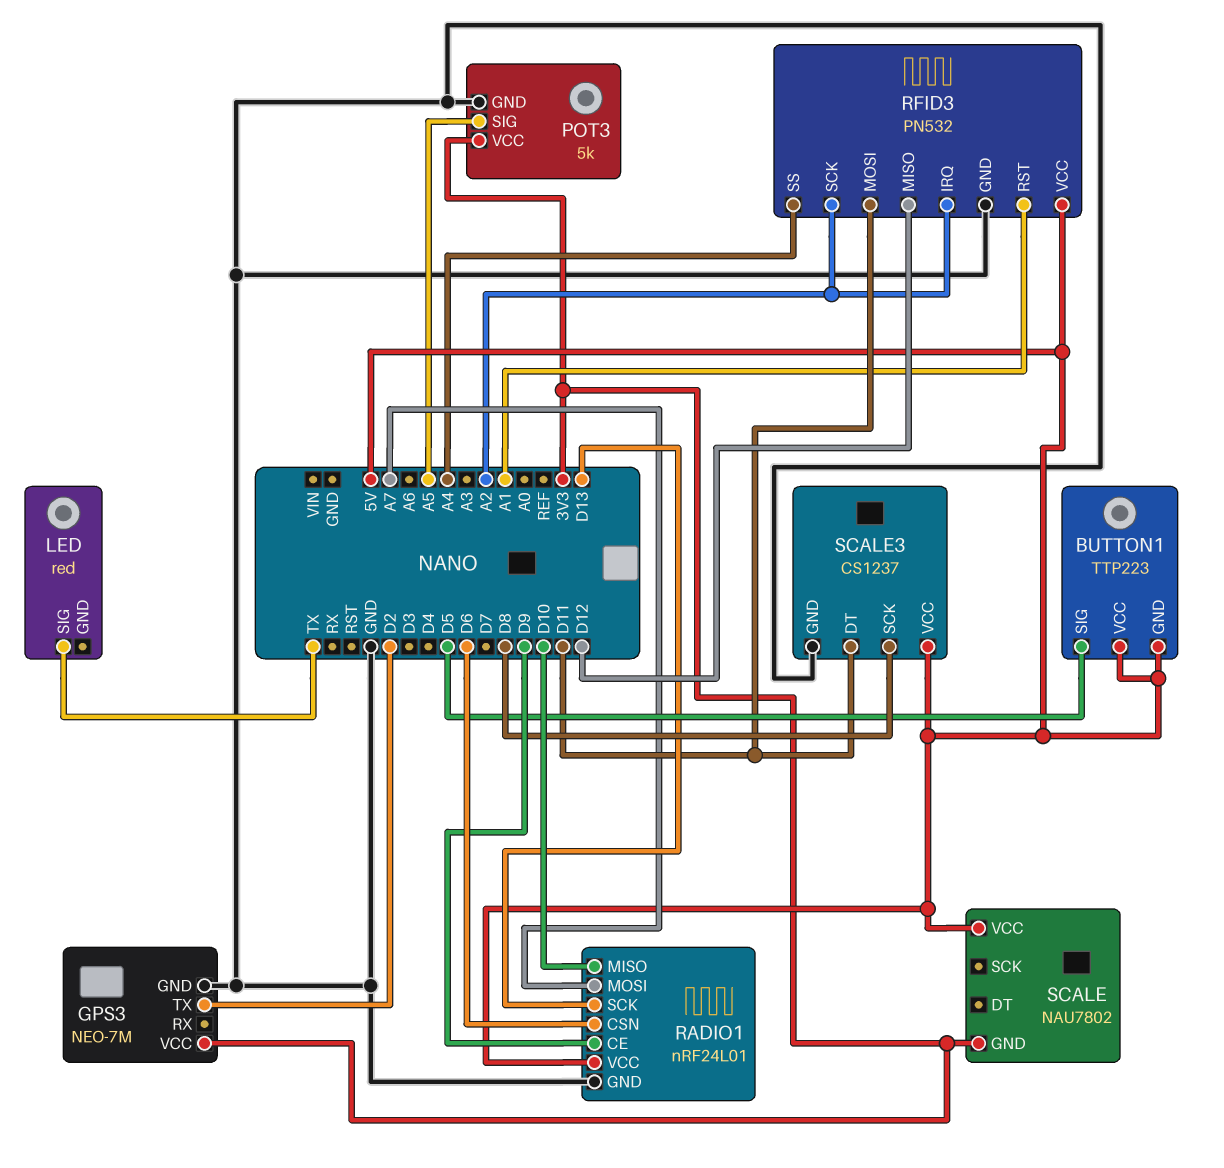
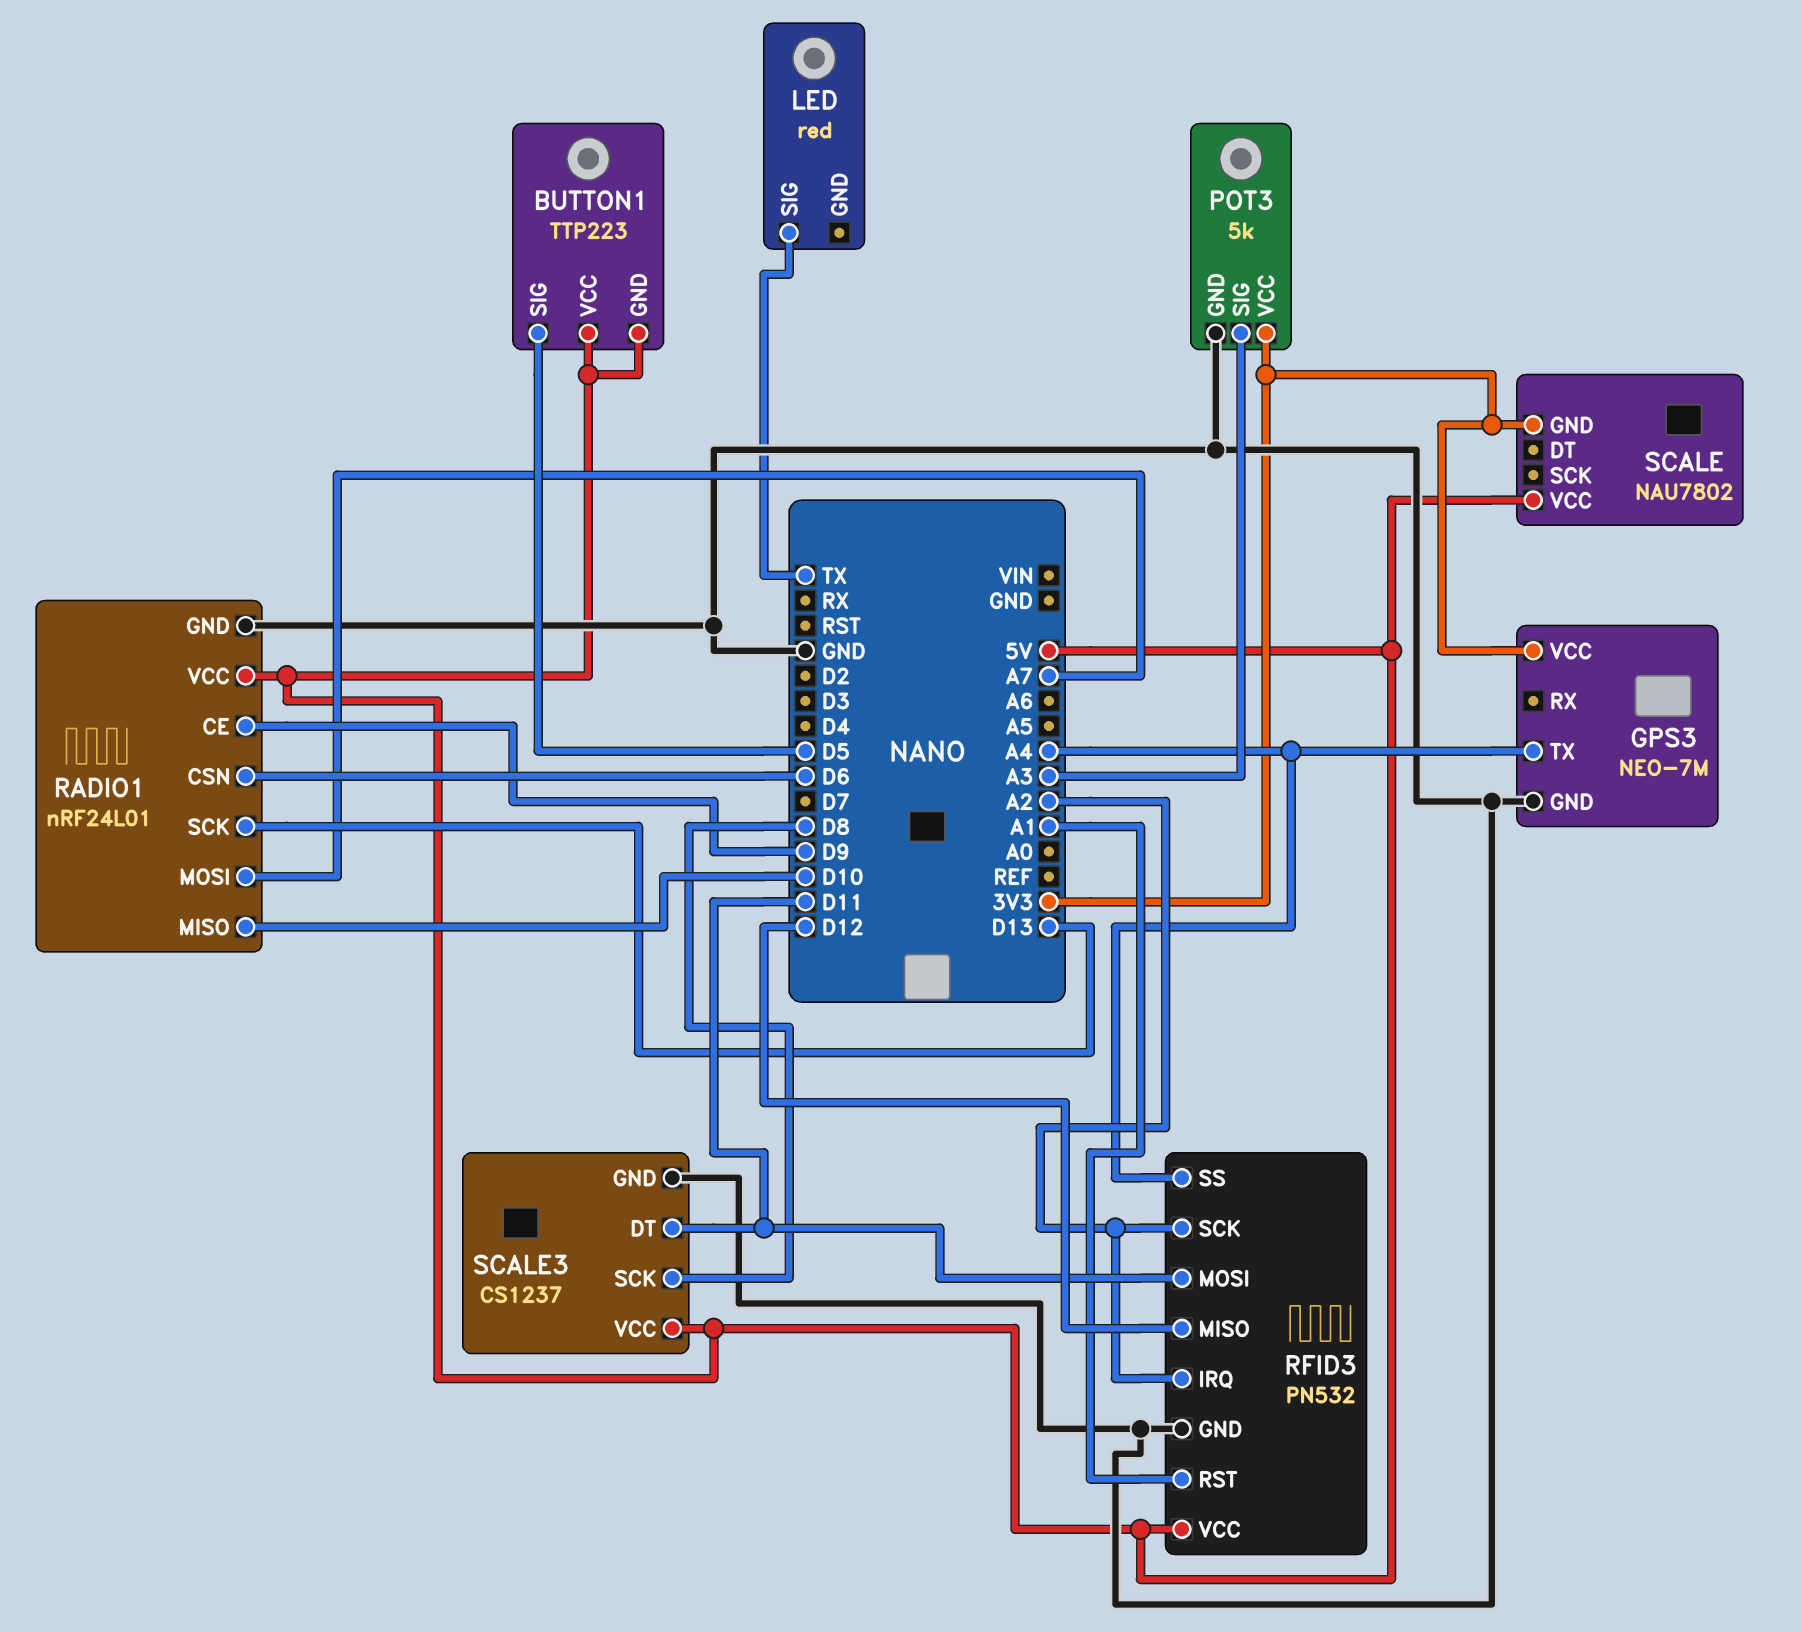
GPS3 pin TX: D2 -> A4
POT3 pin SIG: A5 -> A3

